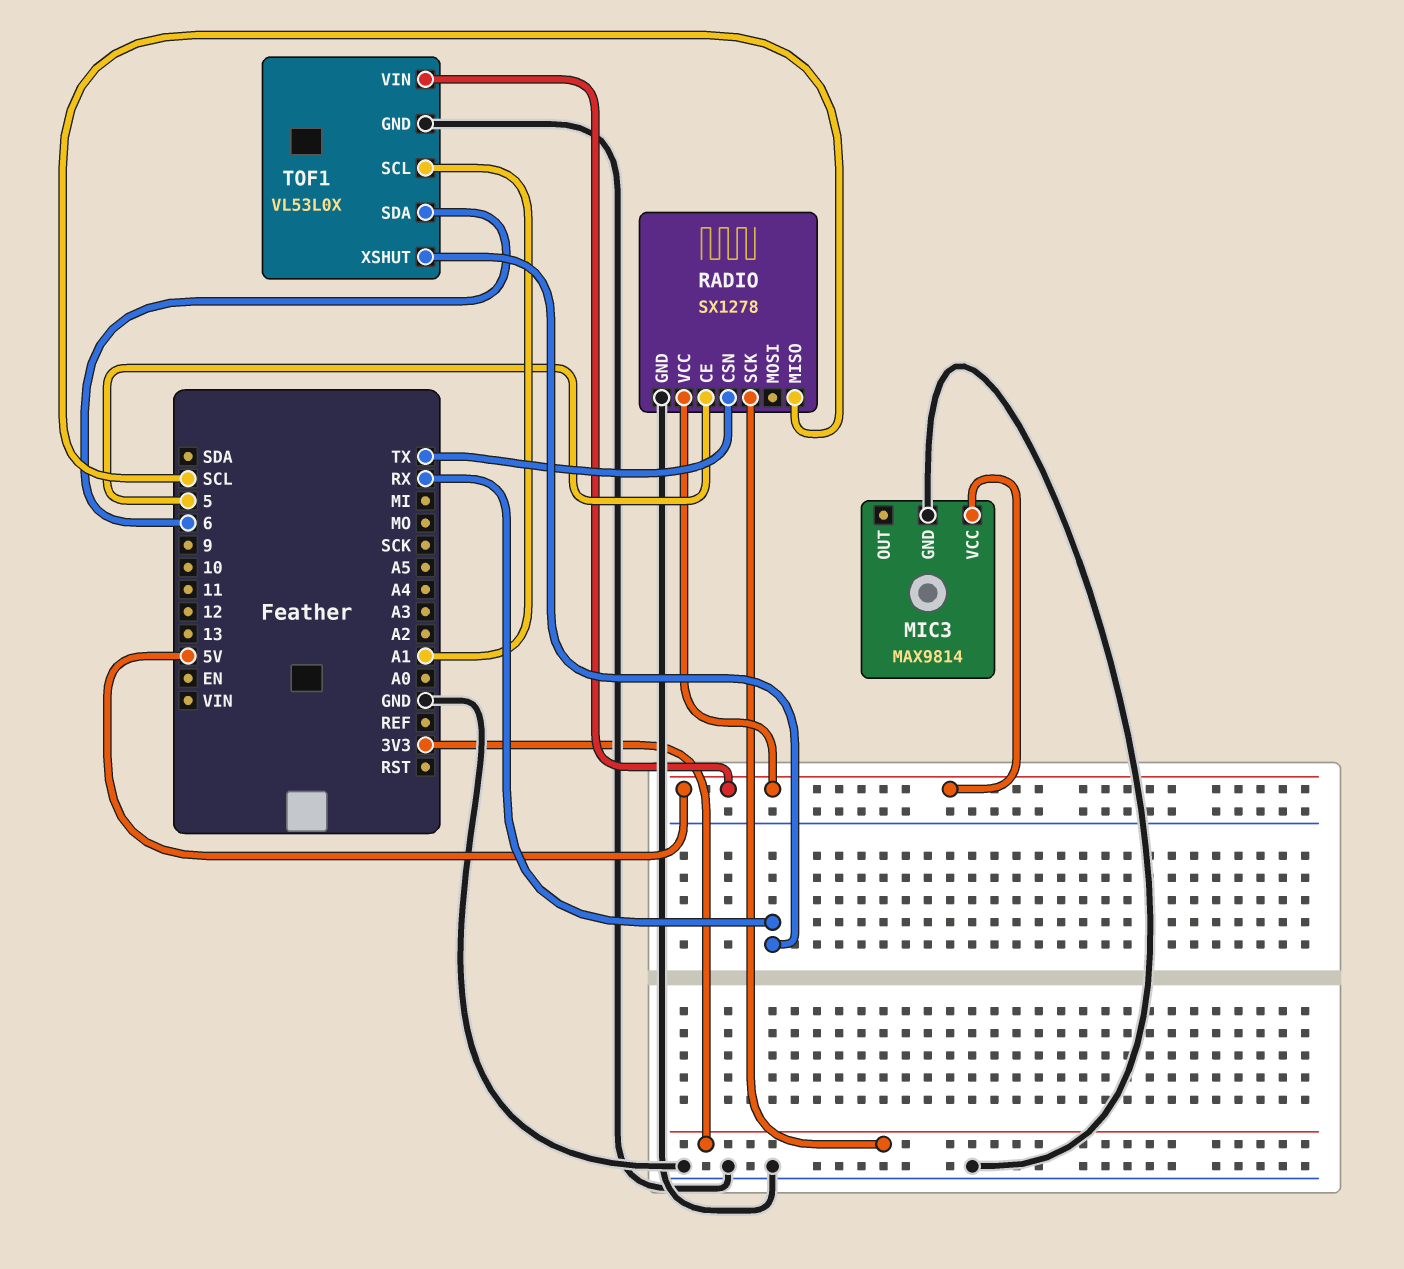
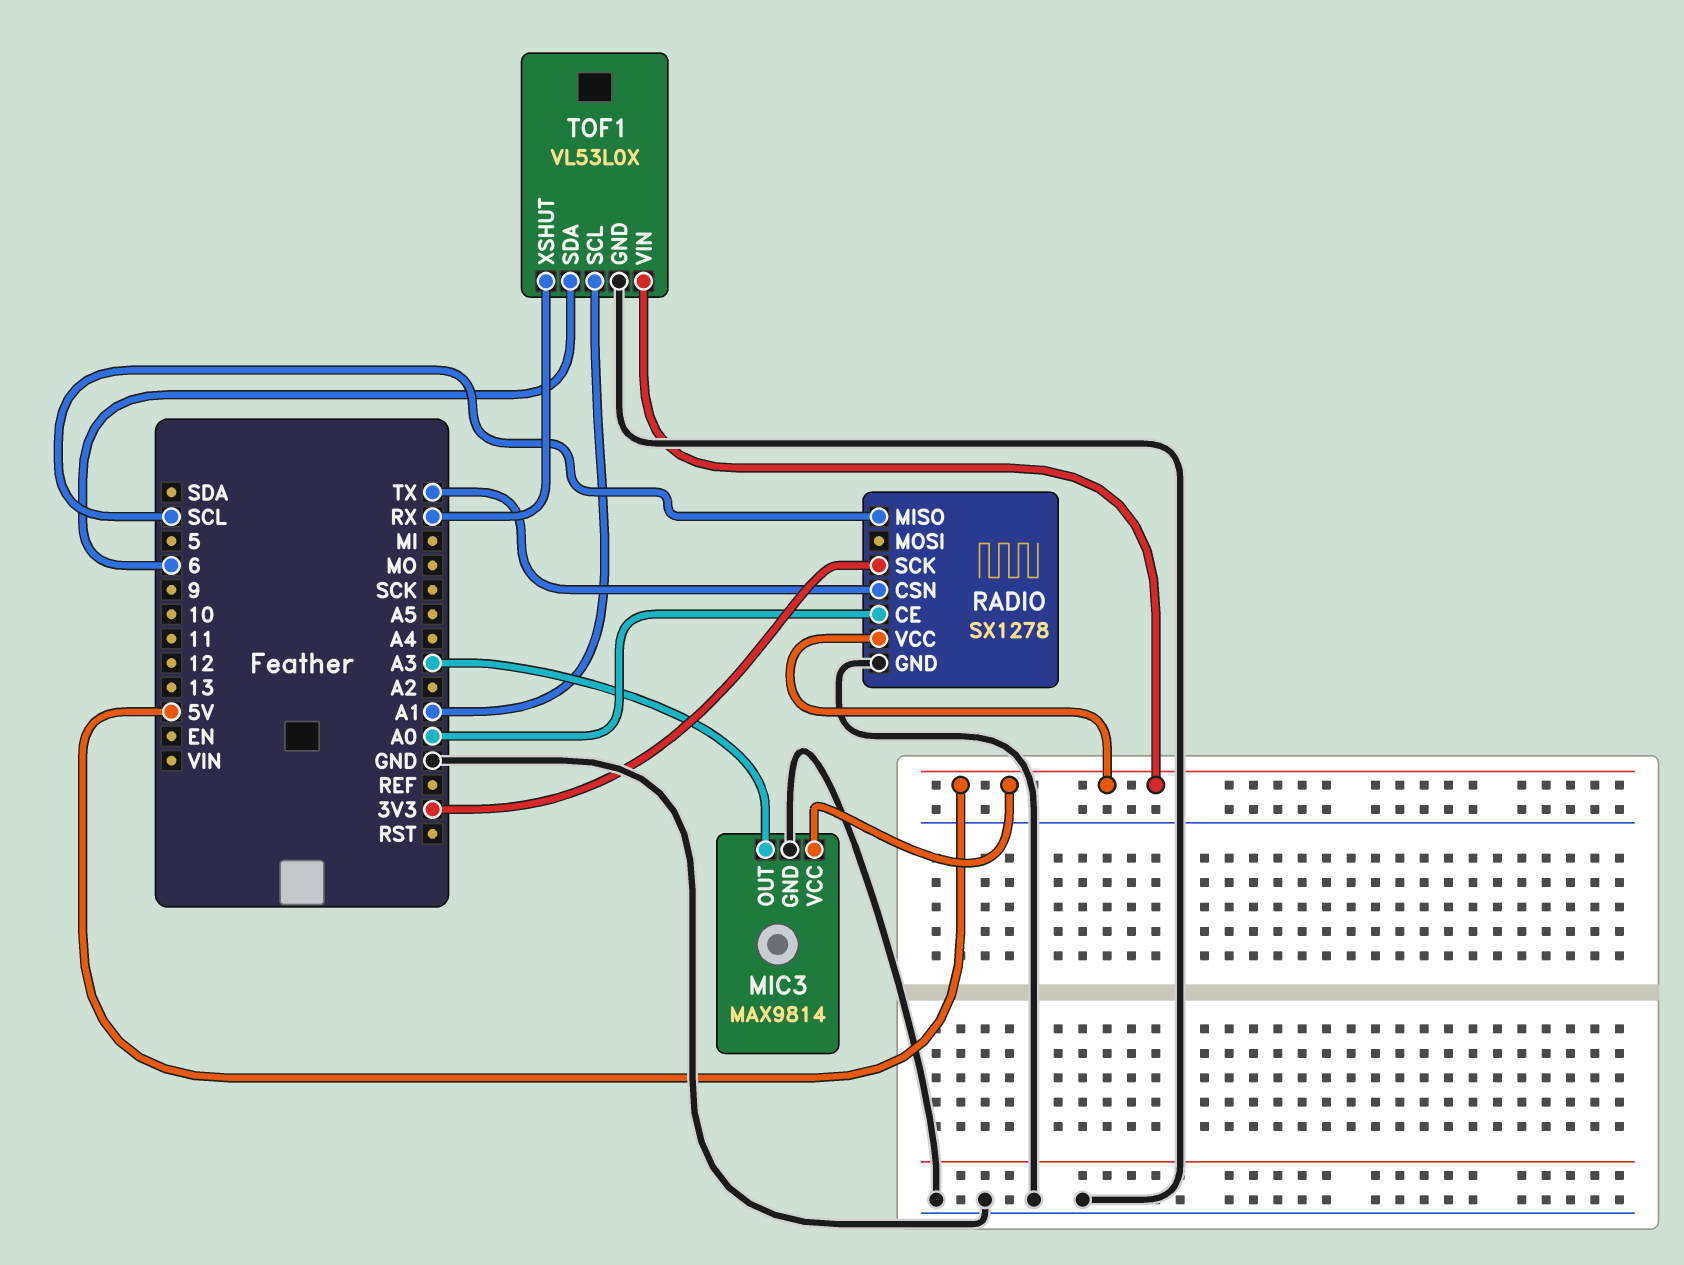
MIC3 pin OUT: none -> A3
RADIO pin CE: 5 -> A0

